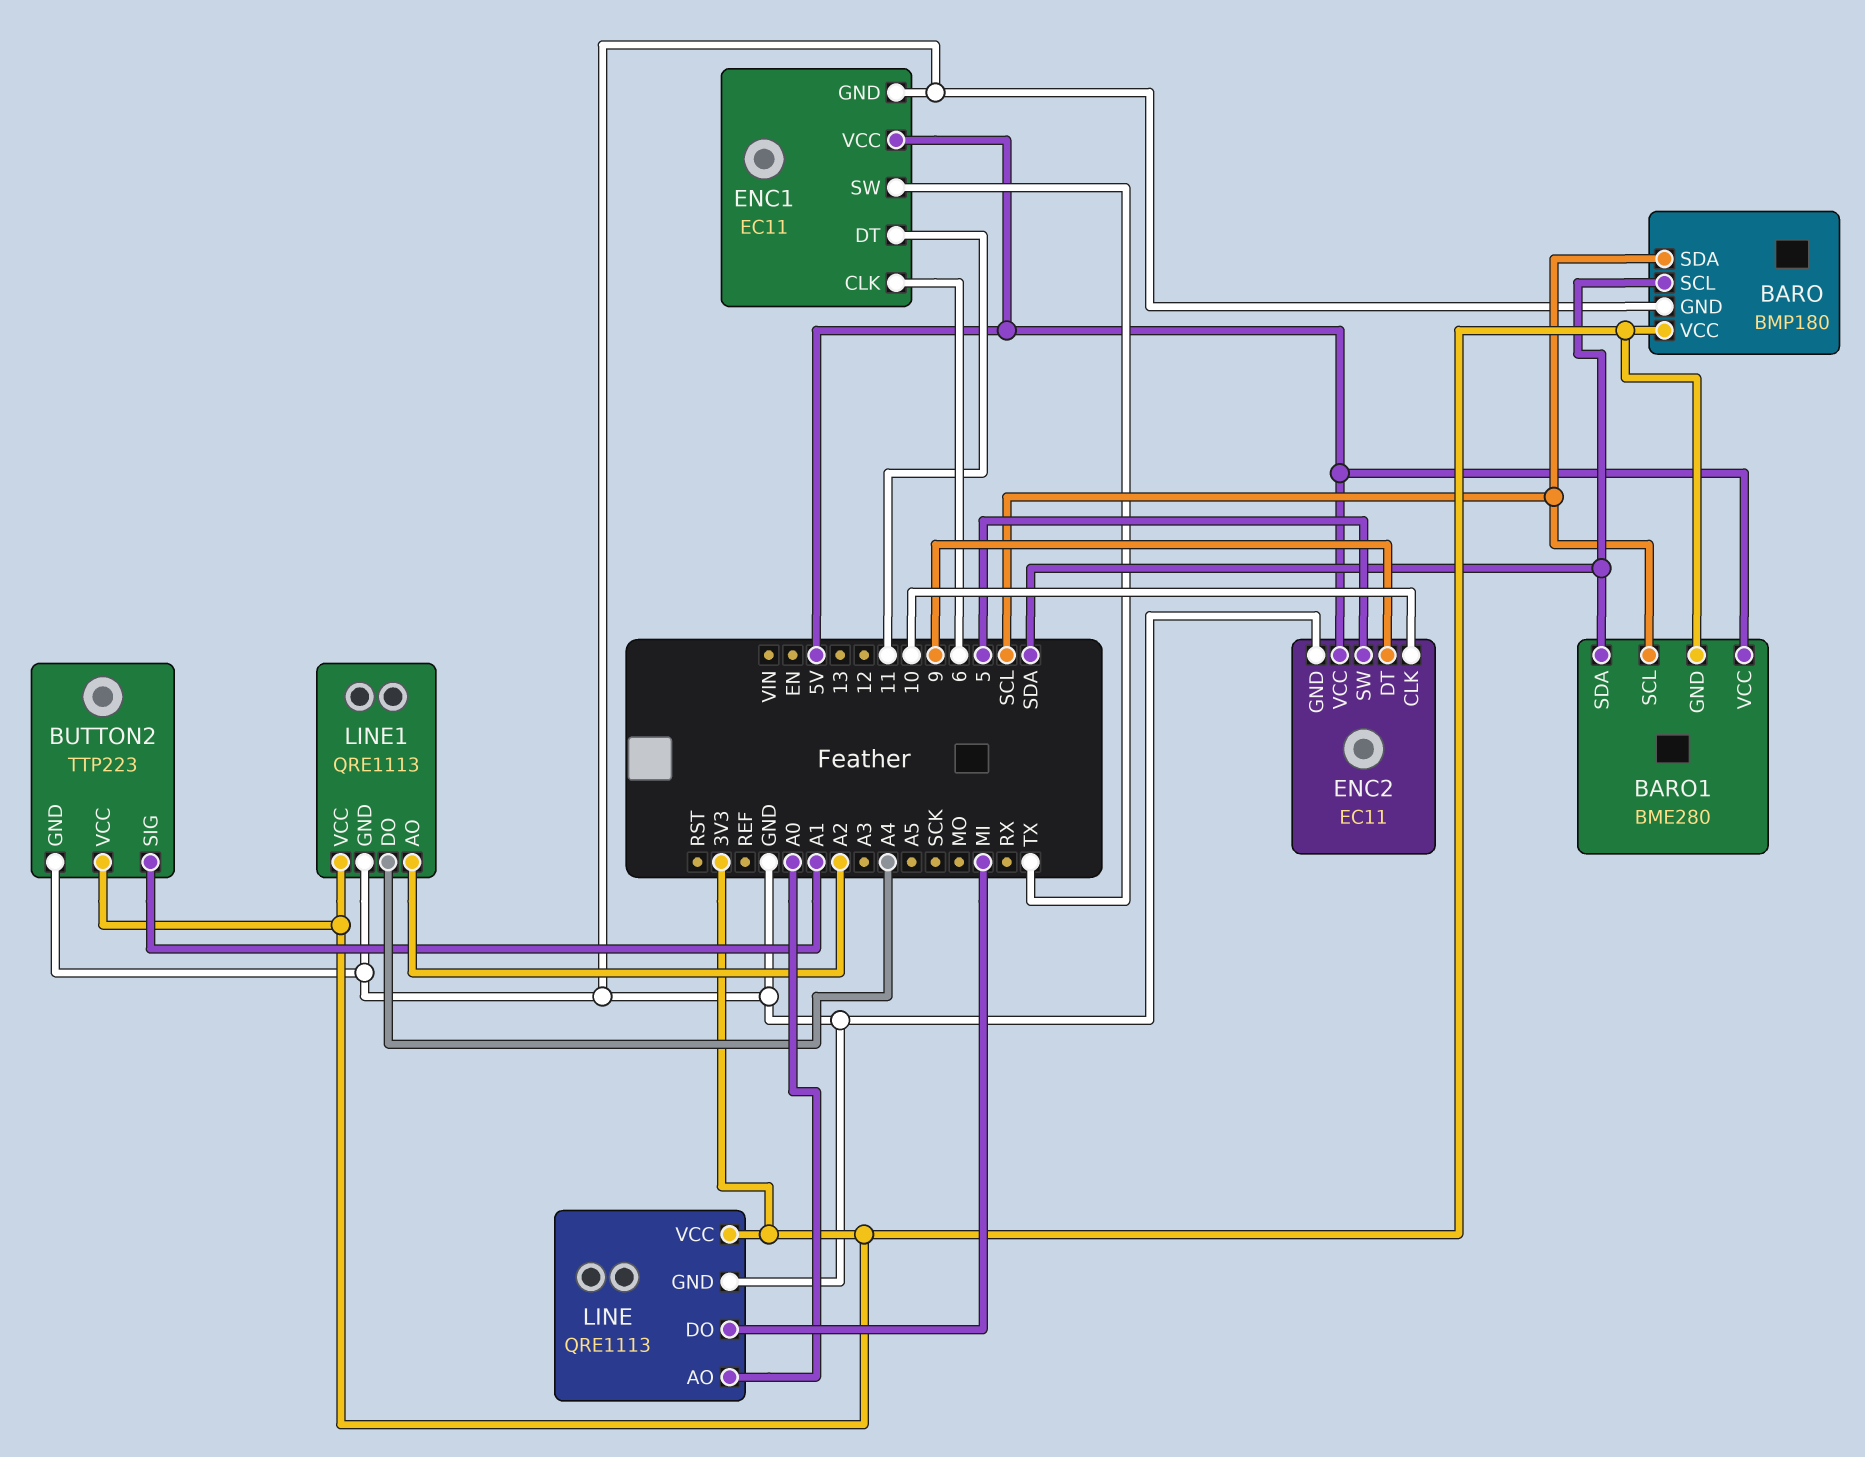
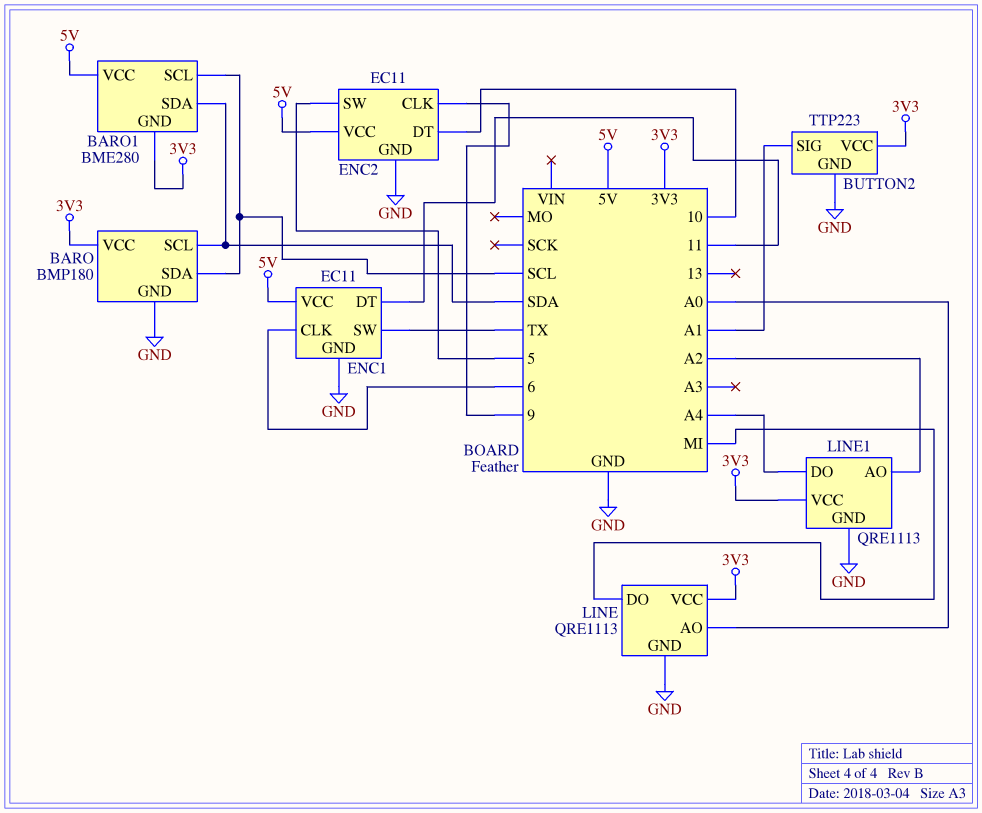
ENC2 pin CLK: 10 -> 9
ENC2 pin DT: 9 -> 10

